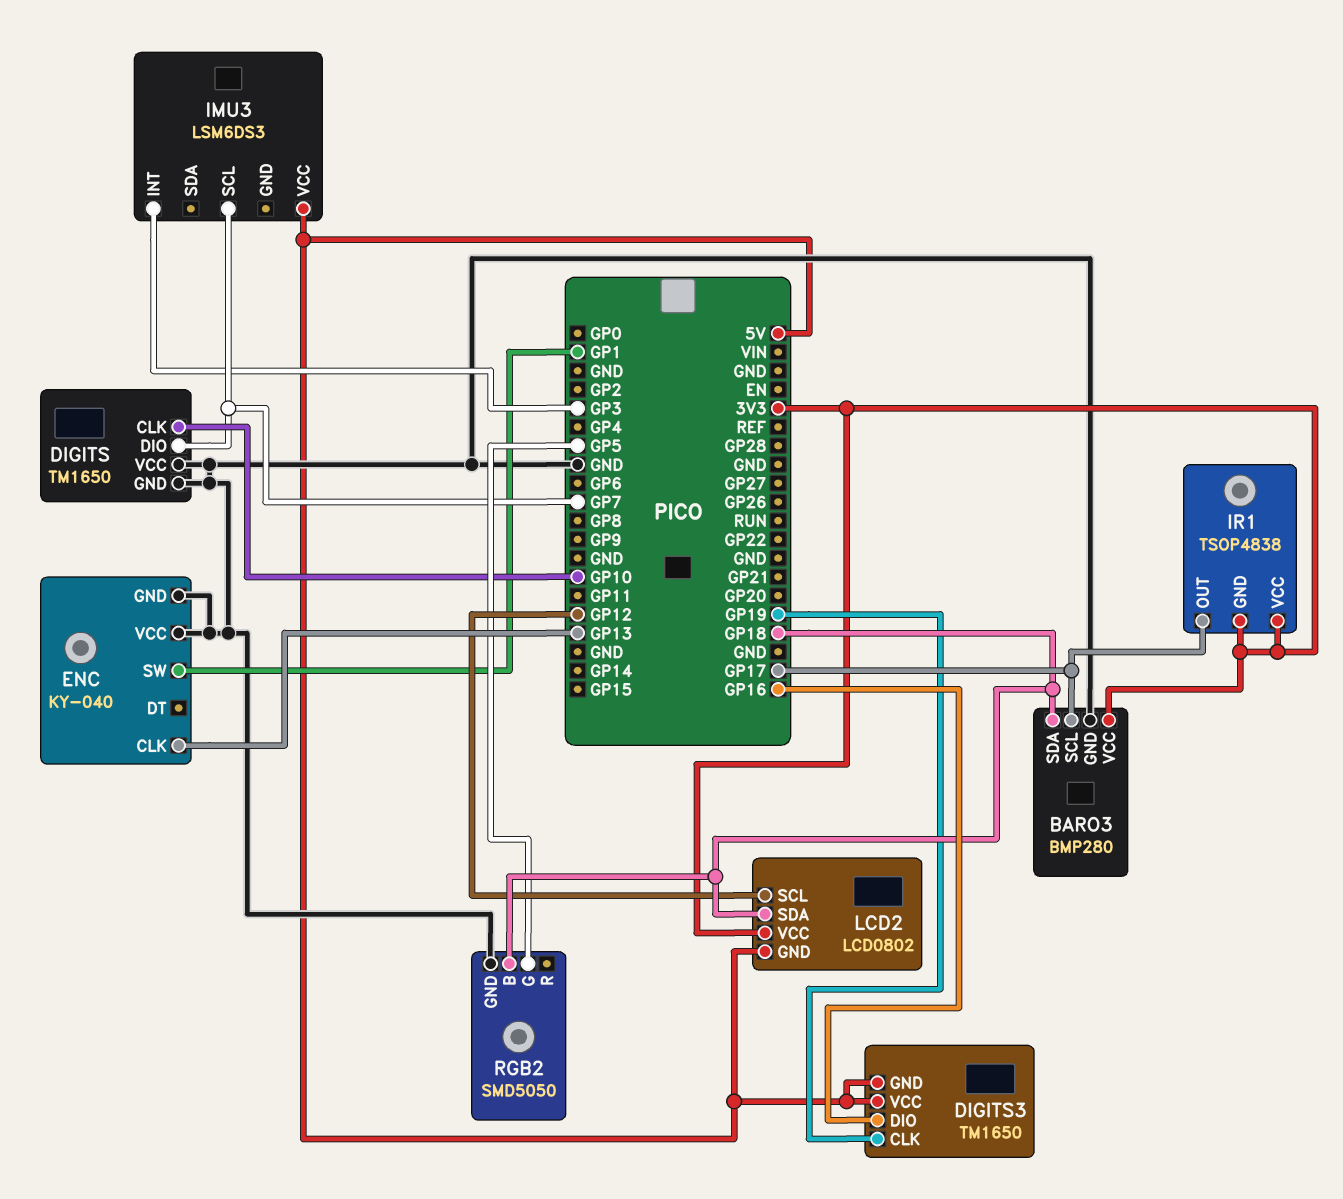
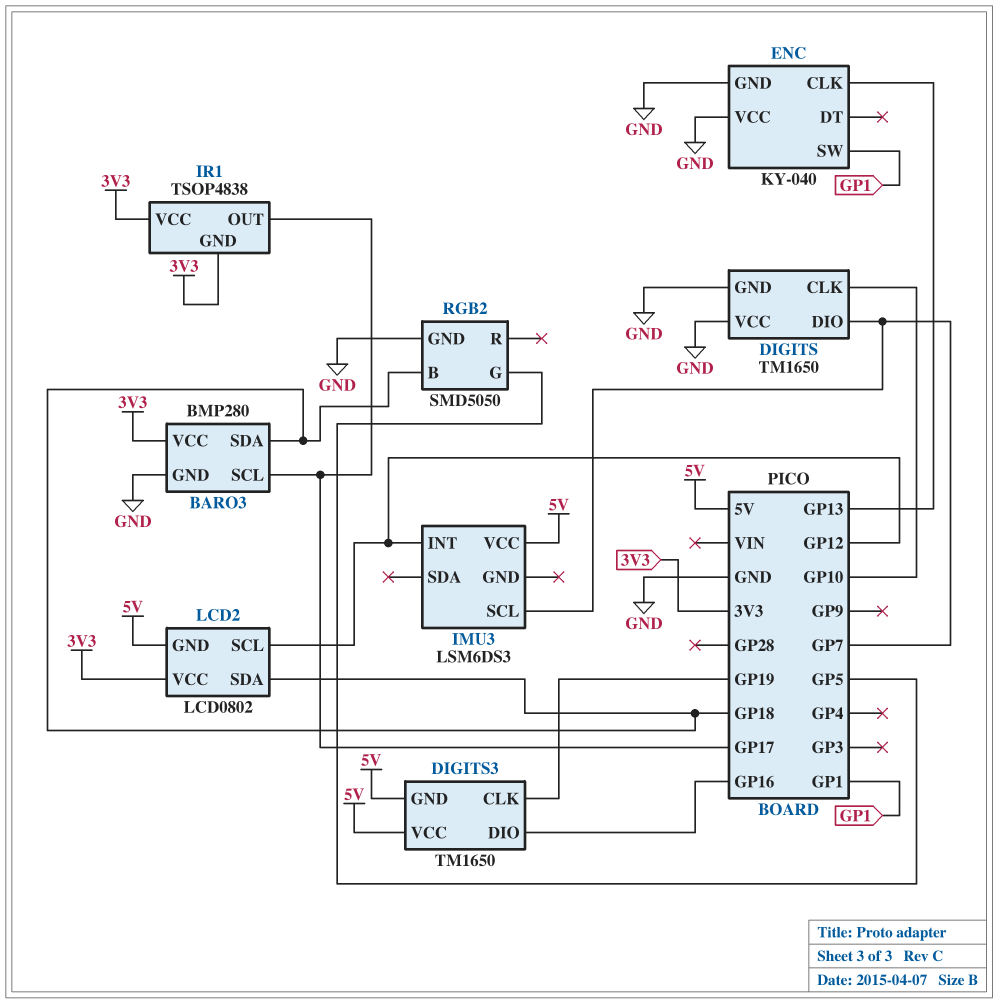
IMU3 pin INT: GP3 -> GP12

